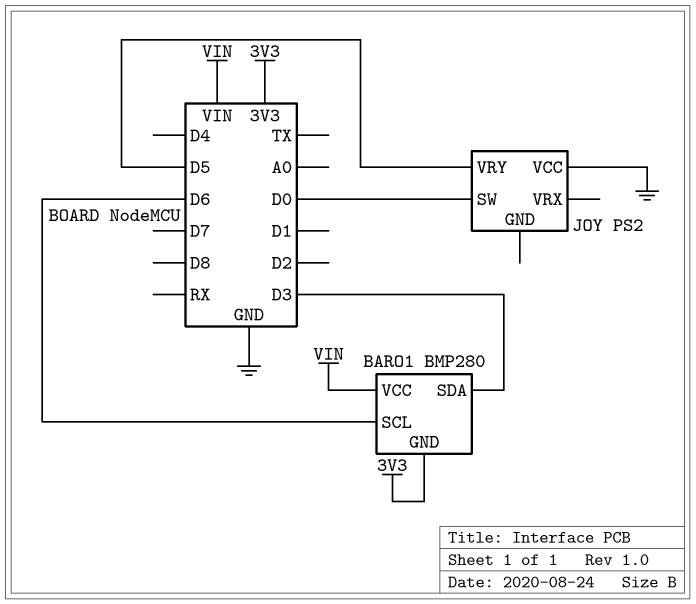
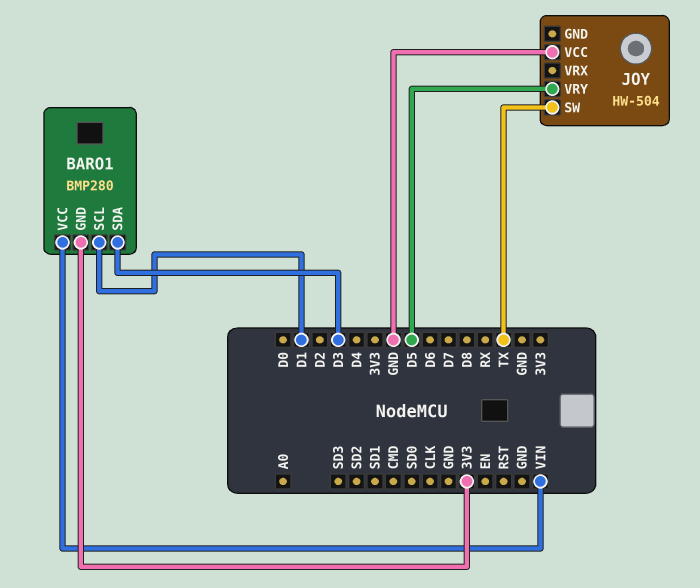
BARO1 pin SCL: D6 -> D1
JOY: PS2 -> HW-504
JOY pin SW: D0 -> TX

